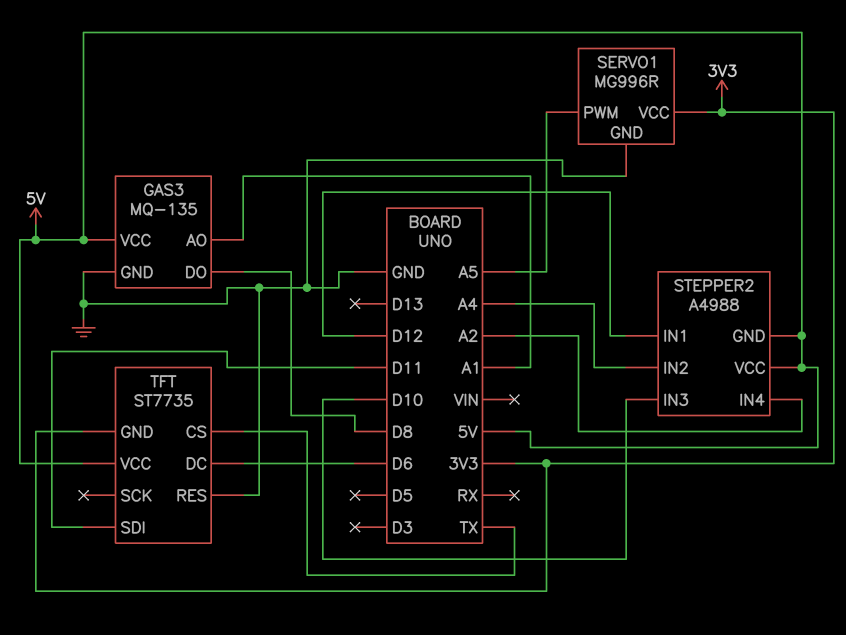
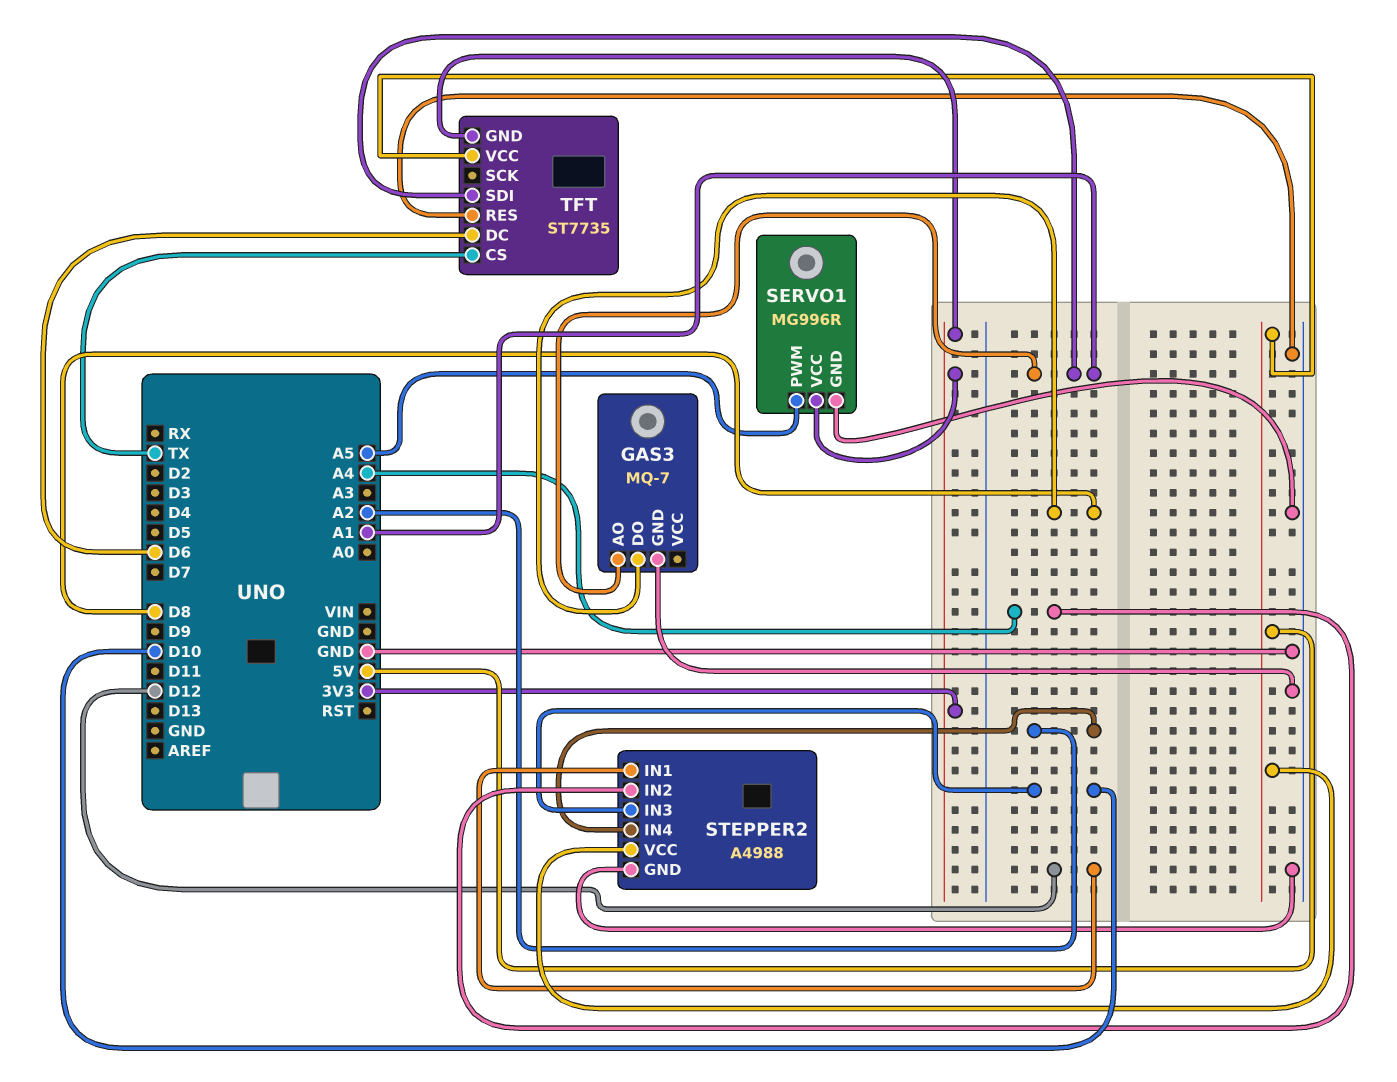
GAS3: MQ-135 -> MQ-7
GAS3 pin VCC: 5V -> none
STEPPER2 pin GND: 5V -> GND
TFT pin SDI: D11 -> A1

